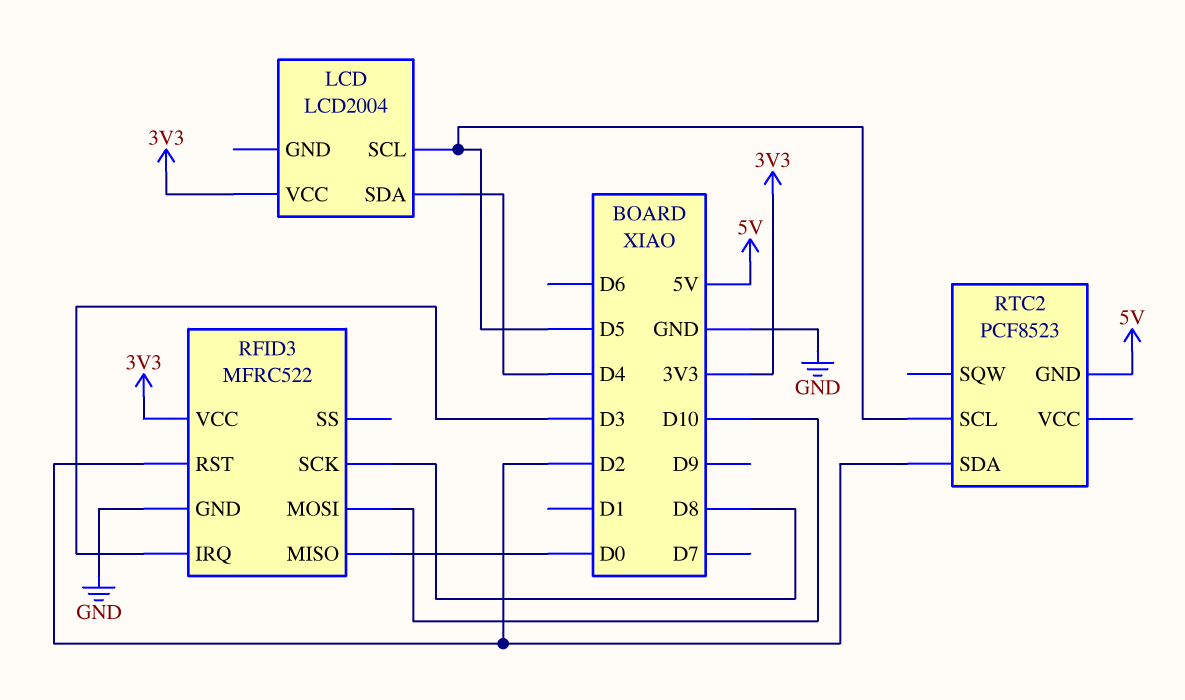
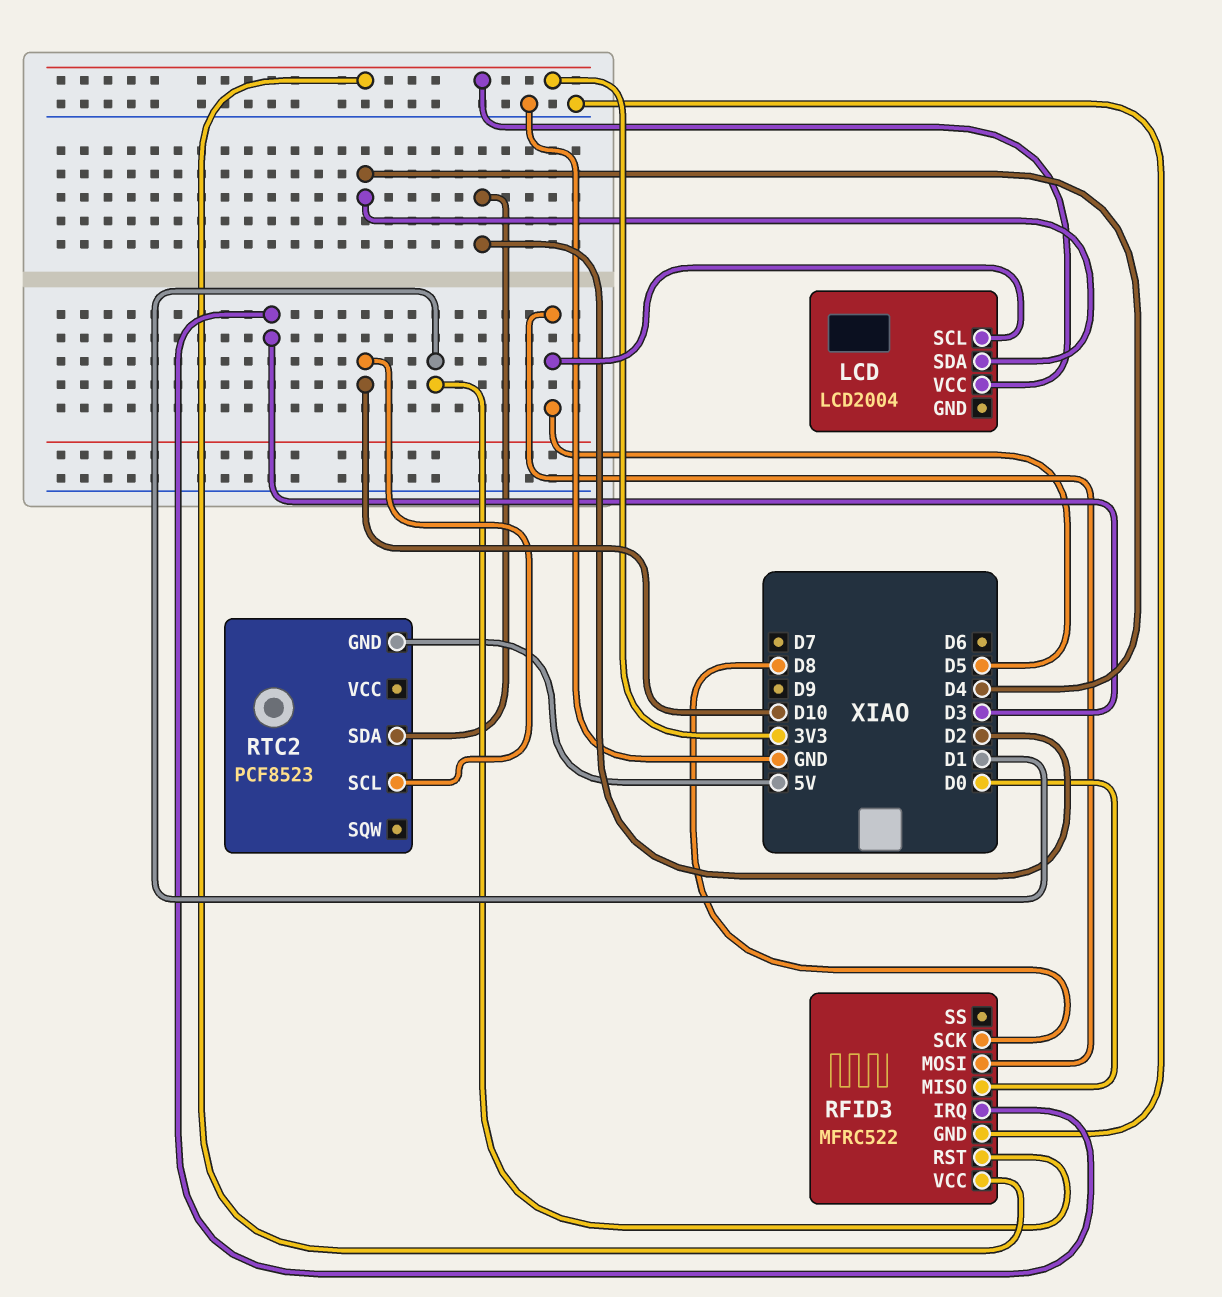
RFID3 pin MOSI: D10 -> D5
RFID3 pin RST: D2 -> D1
RTC2 pin SCL: D5 -> D10

